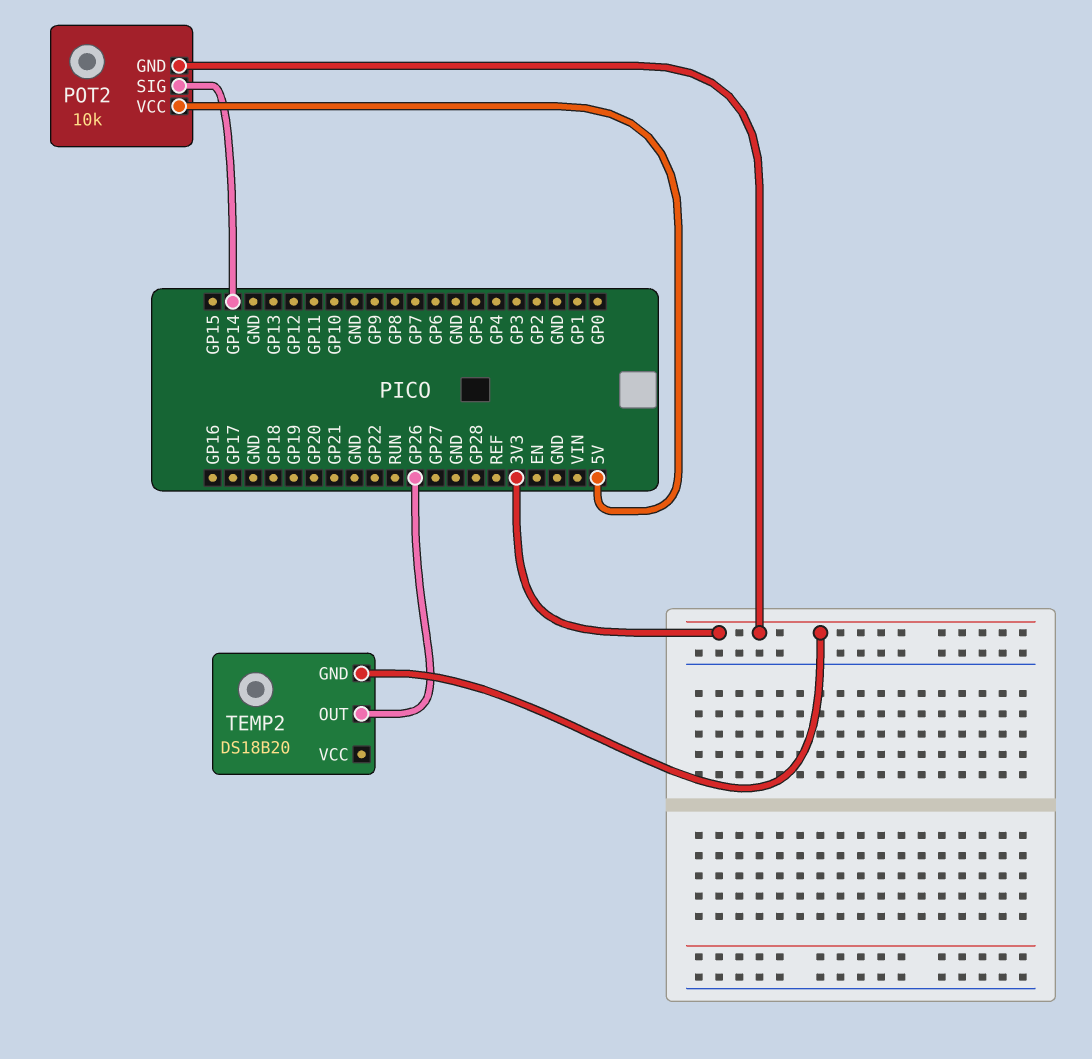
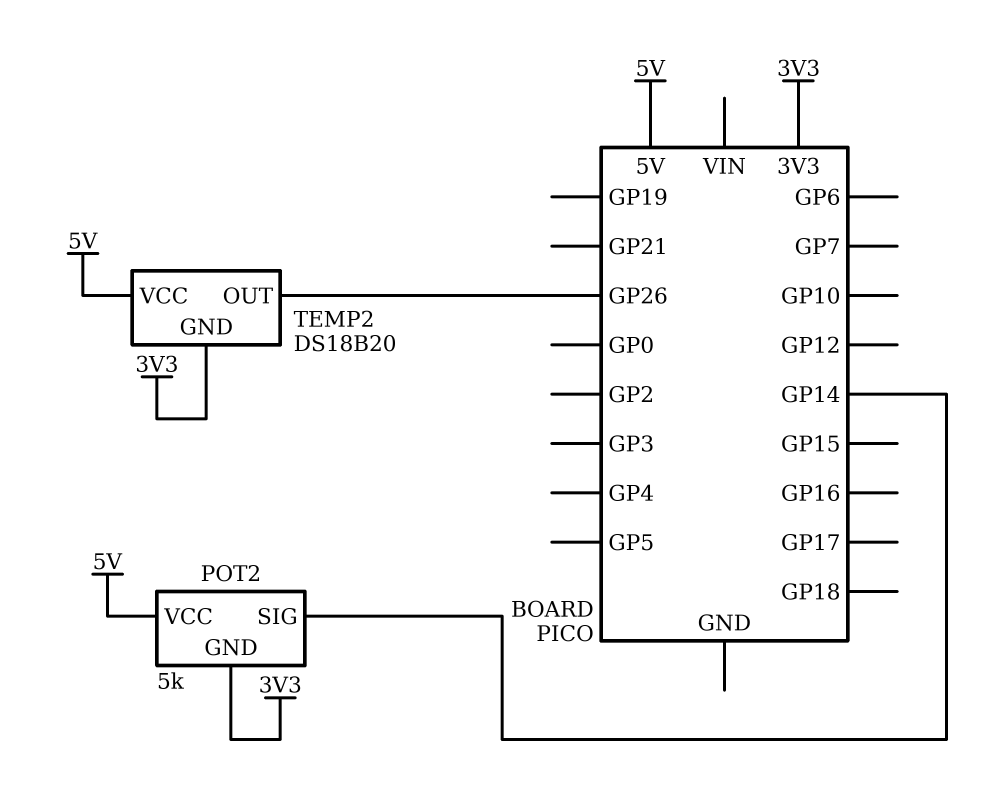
POT2: 10k -> 5k
TEMP2 pin VCC: none -> 5V

